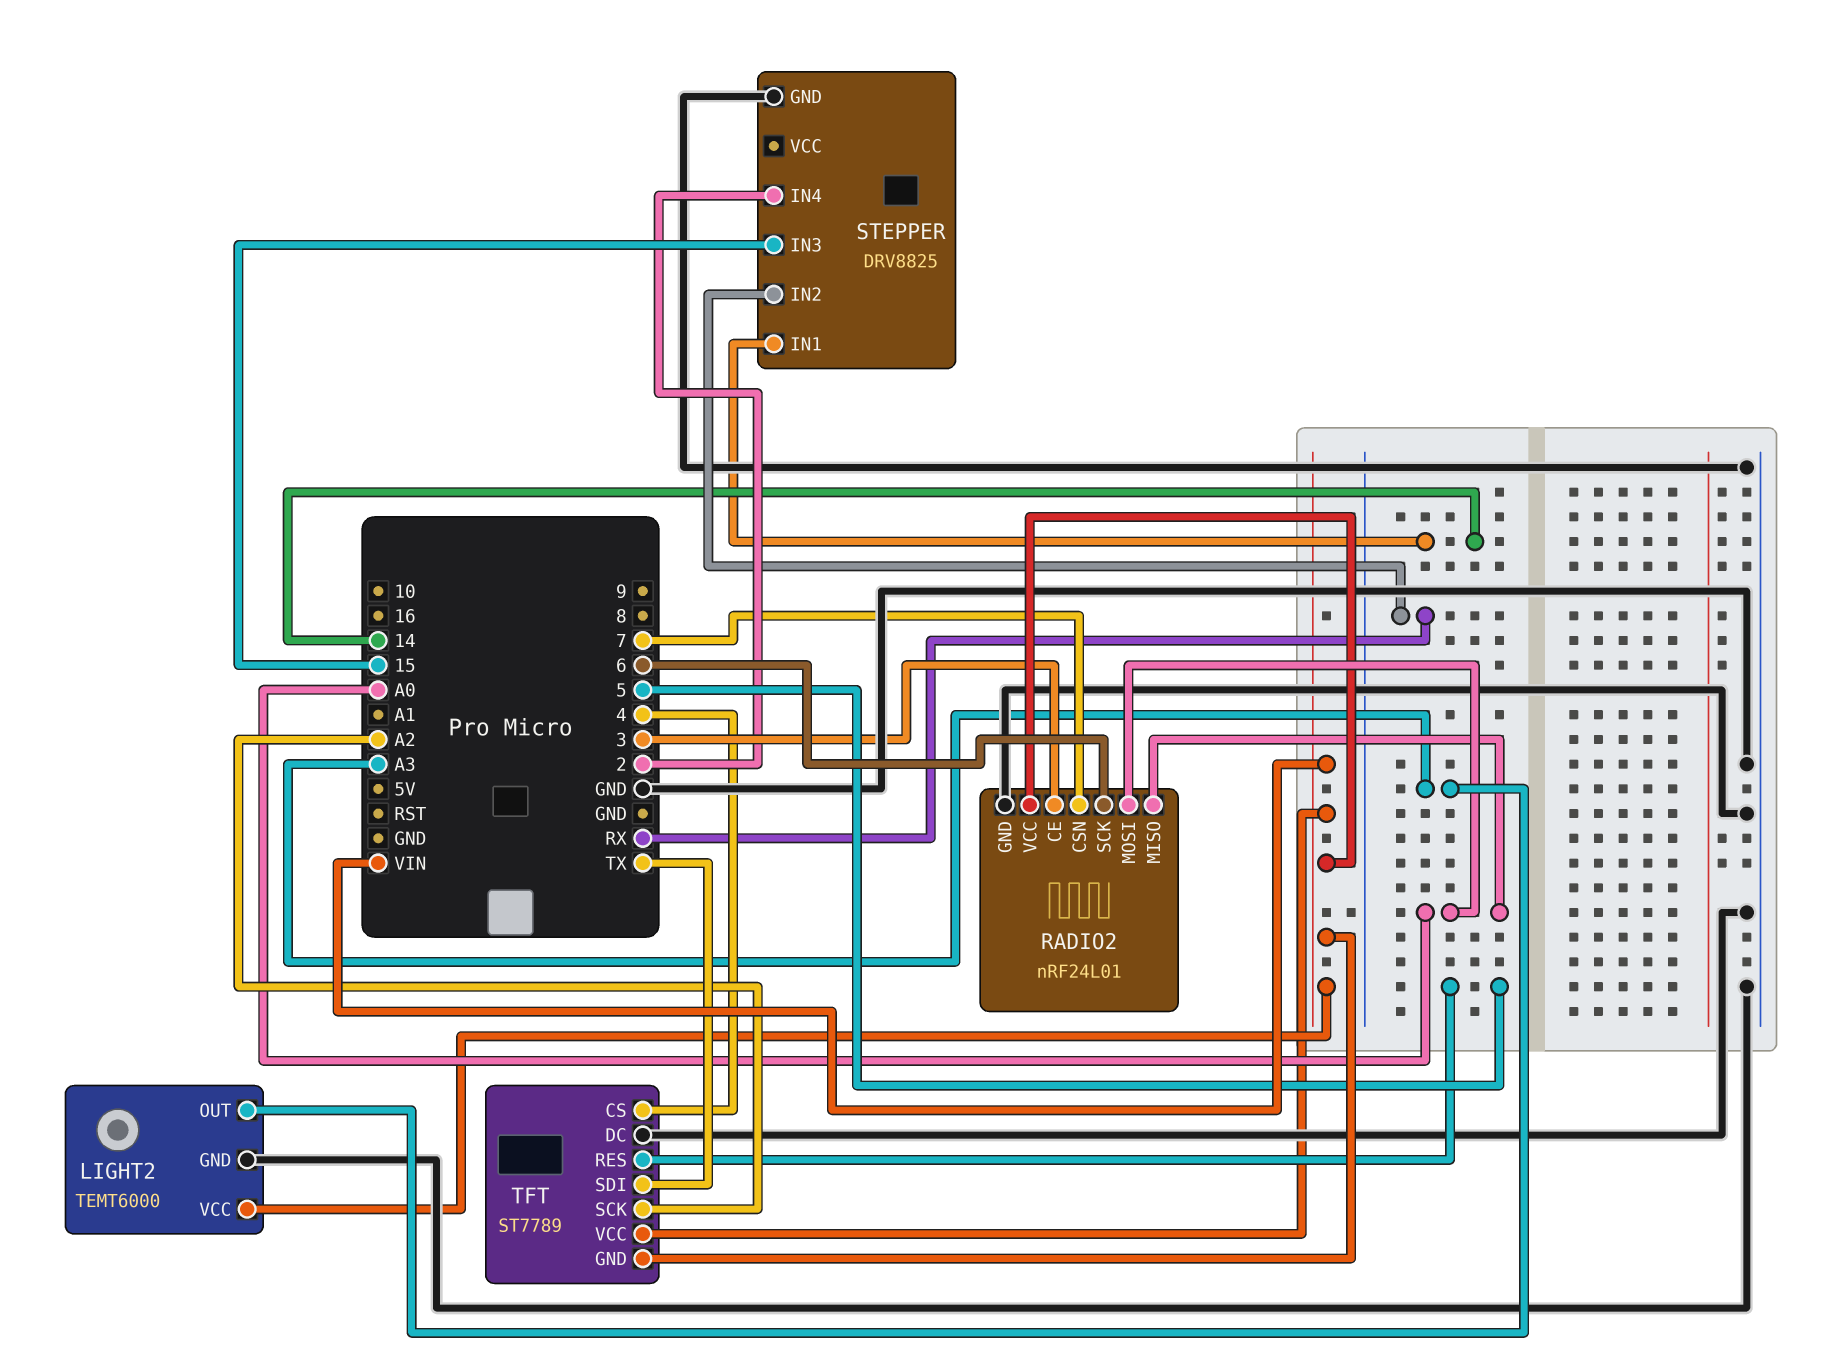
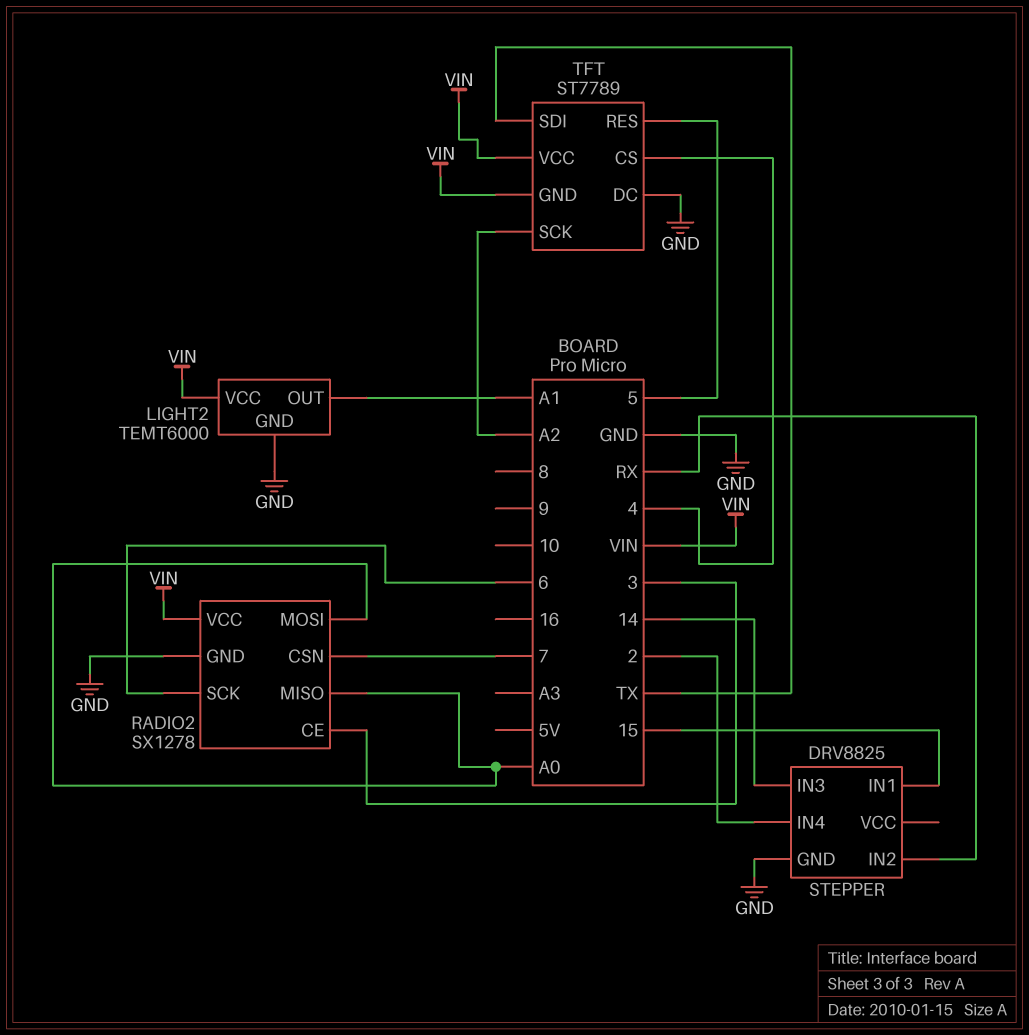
LIGHT2 pin OUT: A3 -> A1
RADIO2: nRF24L01 -> SX1278
STEPPER pin IN1: 14 -> 15
STEPPER pin IN3: 15 -> 14

